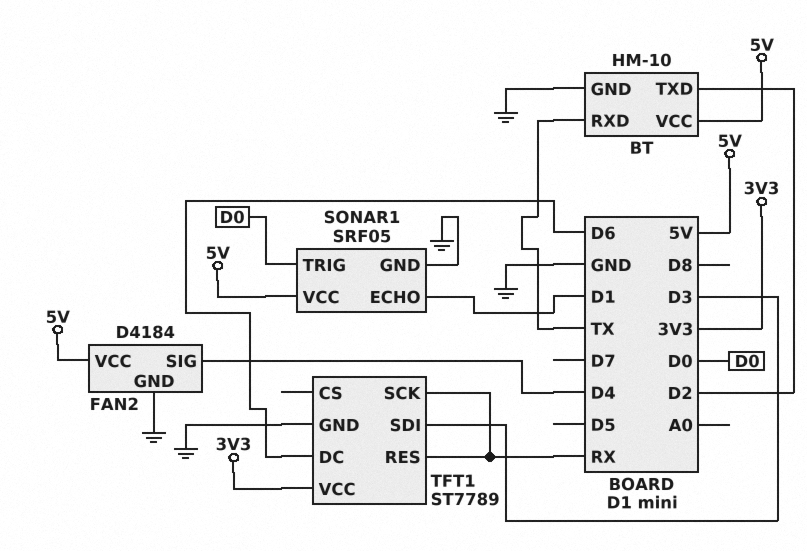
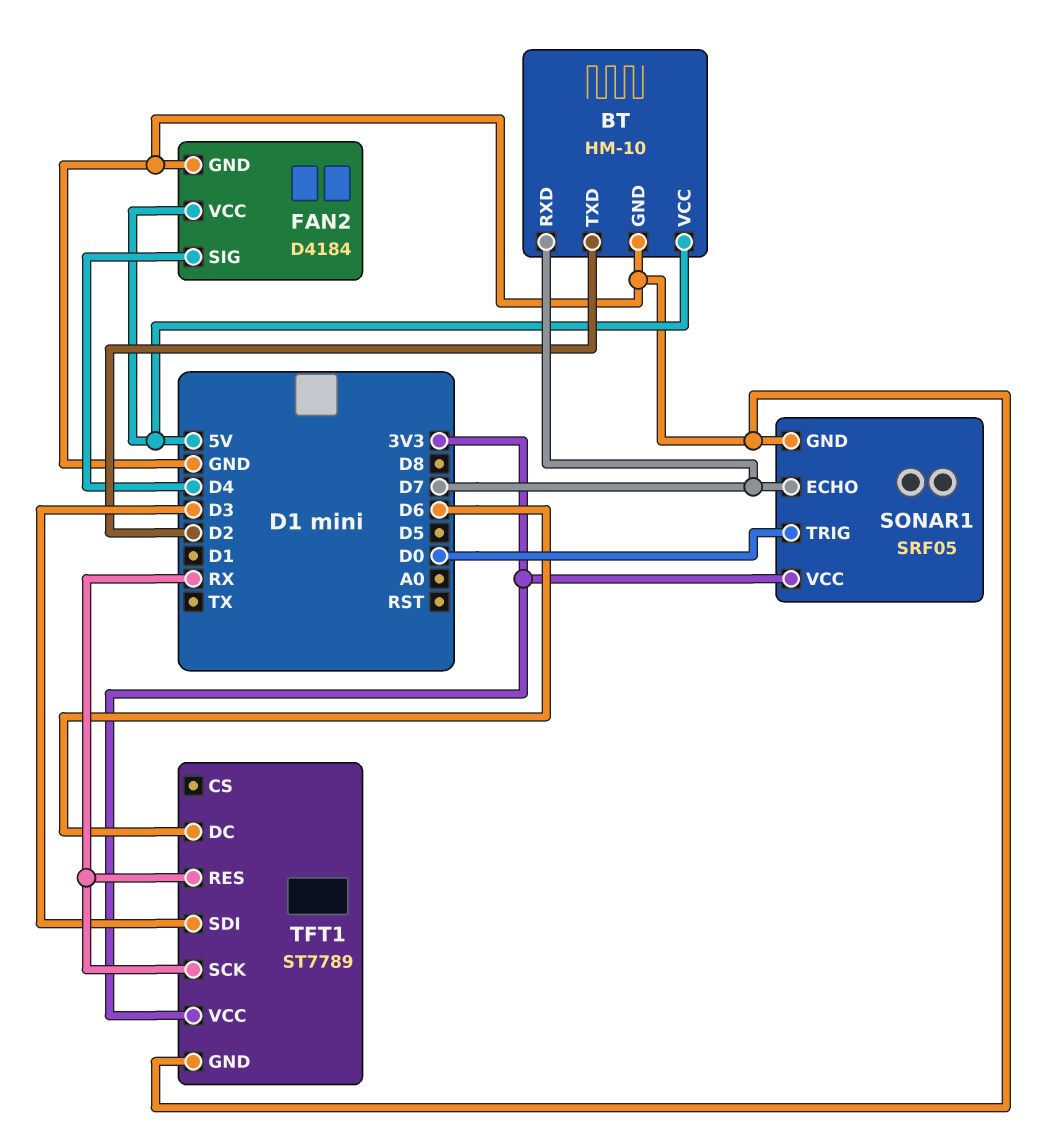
BT pin RXD: TX -> D7
SONAR1 pin ECHO: D1 -> D7
SONAR1 pin VCC: 5V -> 3V3

